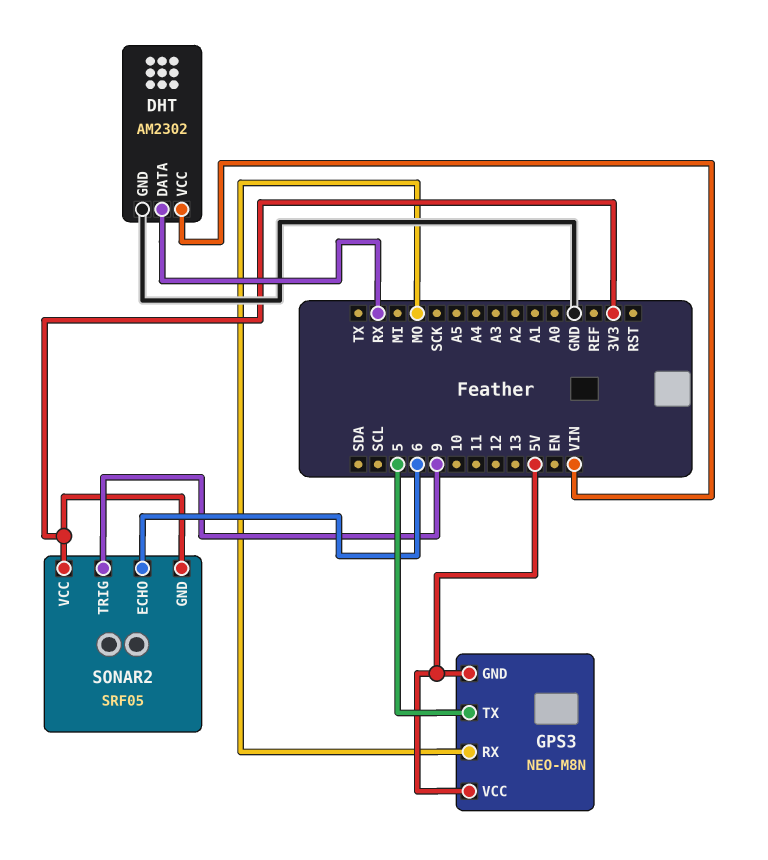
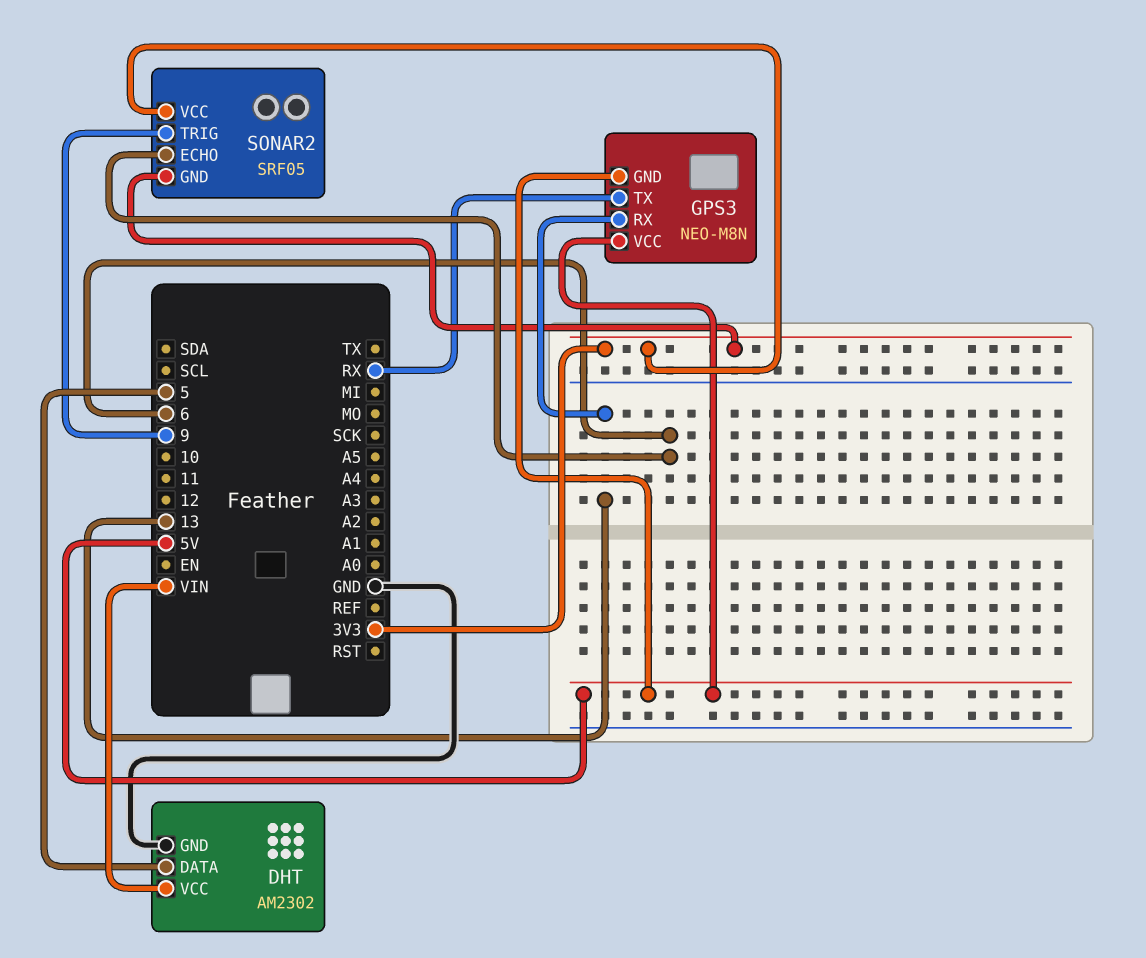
DHT pin DATA: RX -> 5
GPS3 pin RX: MO -> 13
GPS3 pin TX: 5 -> RX

